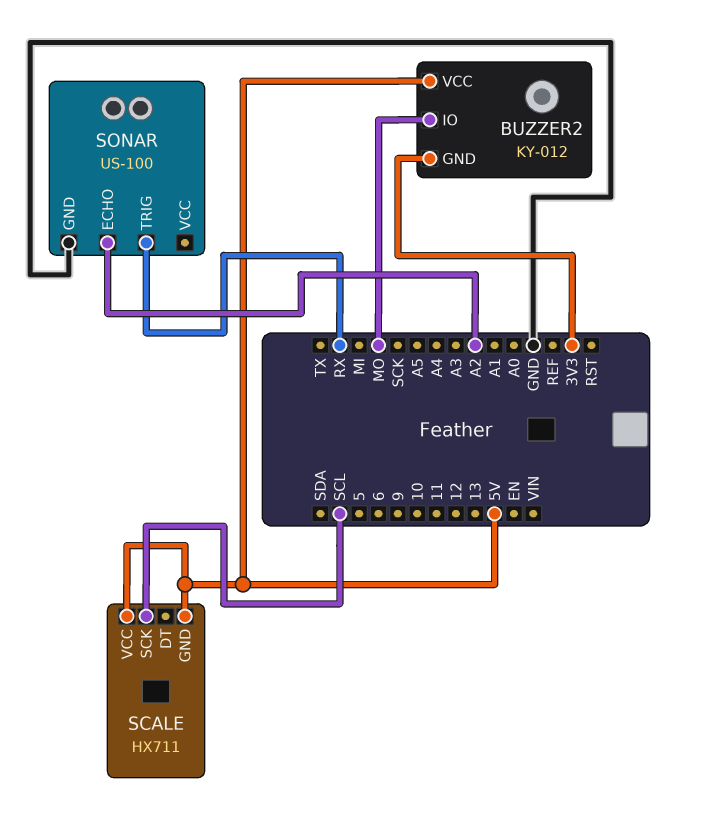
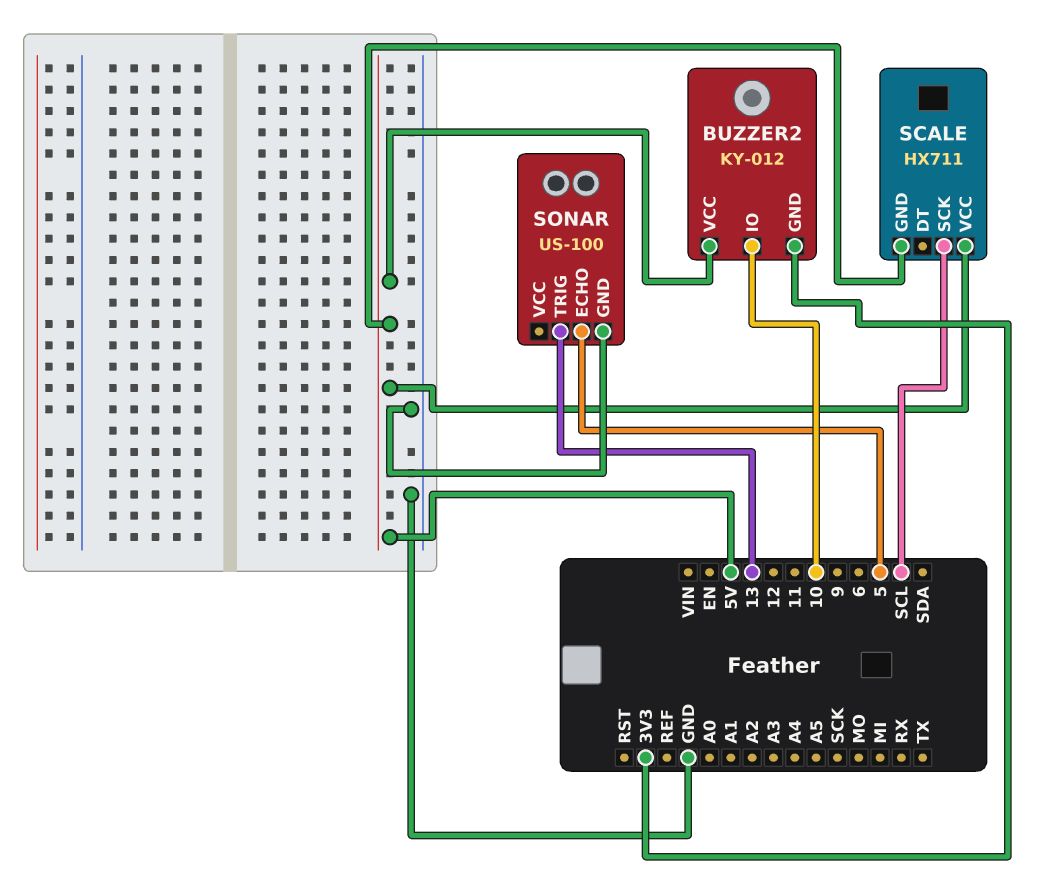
BUZZER2 pin IO: MO -> 10
SONAR pin ECHO: A2 -> 5
SONAR pin TRIG: RX -> 13

